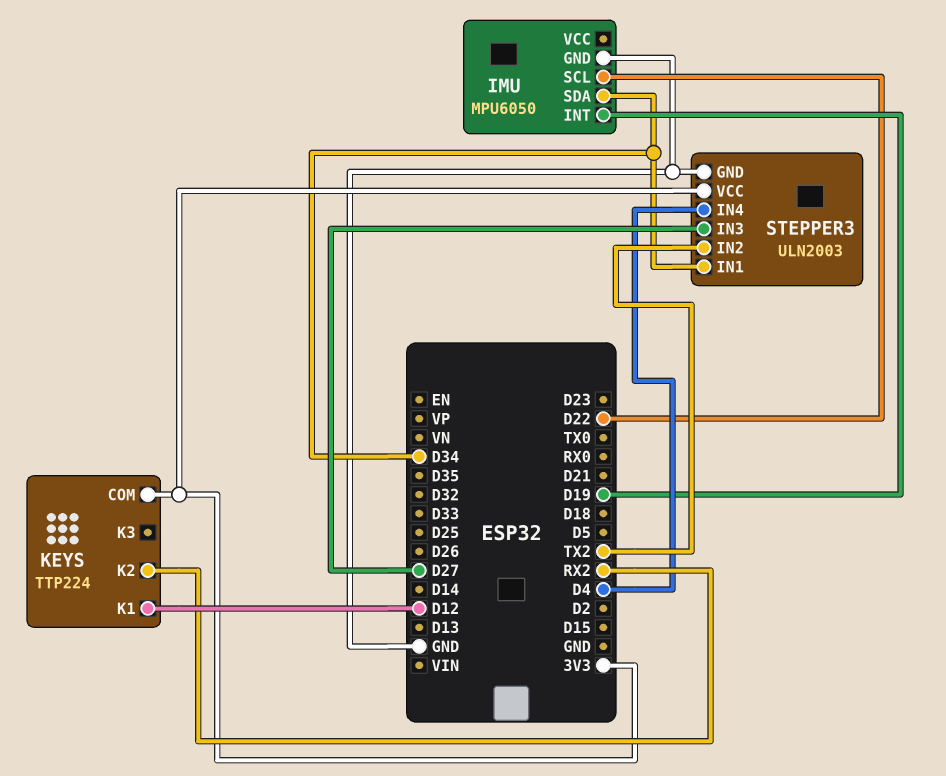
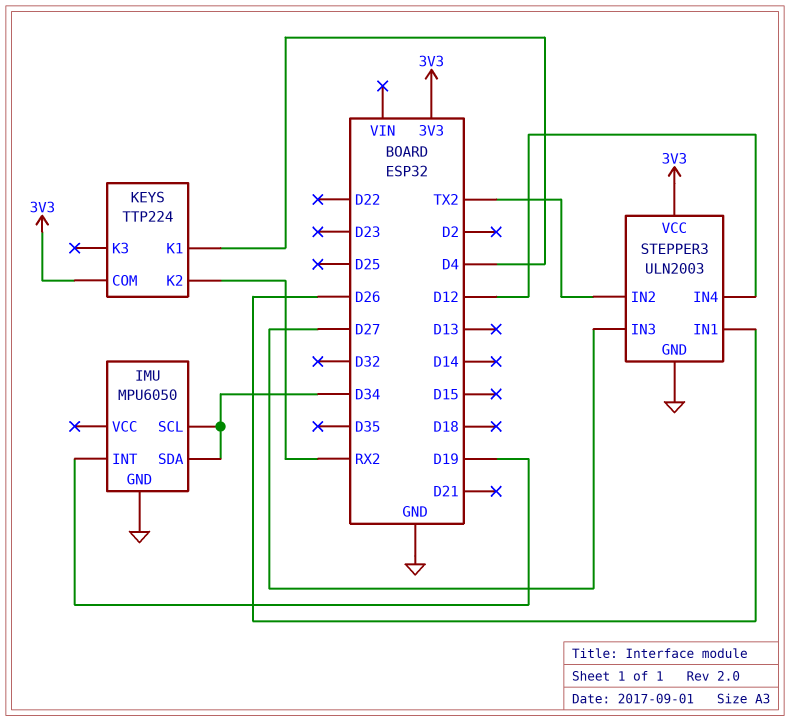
IMU pin SCL: D22 -> D34
KEYS pin K1: D12 -> D4
STEPPER3 pin IN1: D34 -> D26
STEPPER3 pin IN4: D4 -> D12

